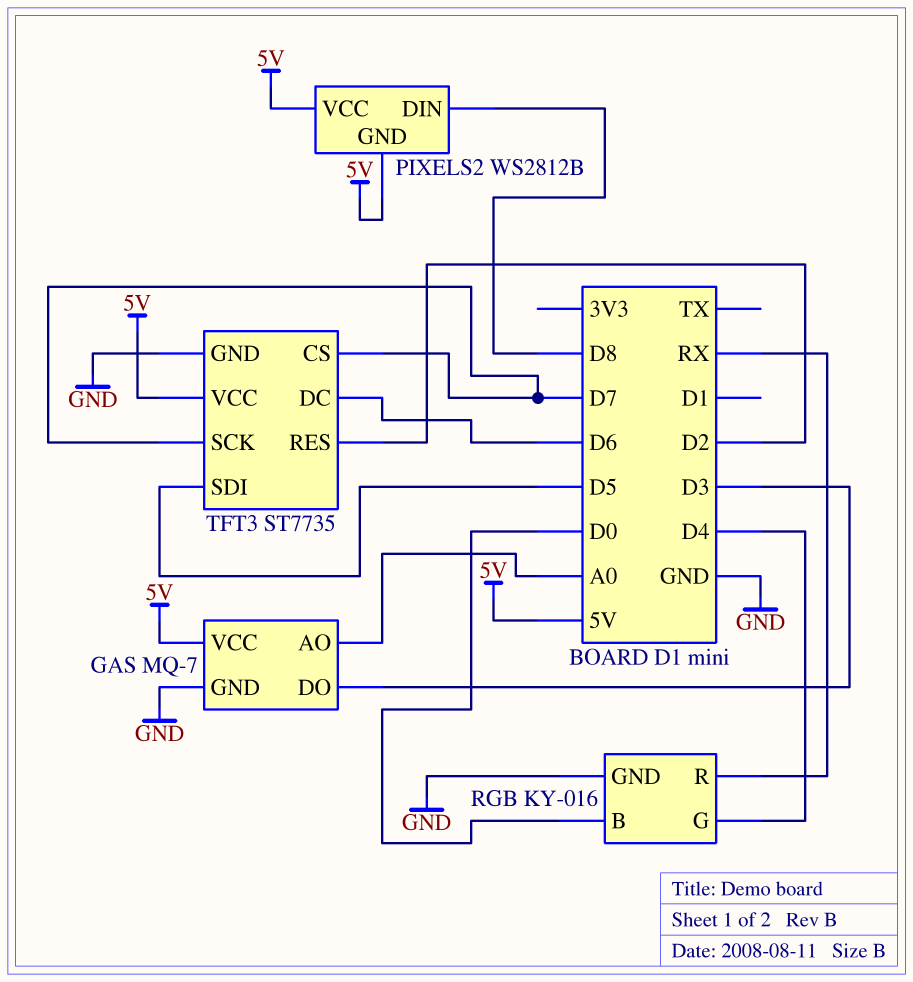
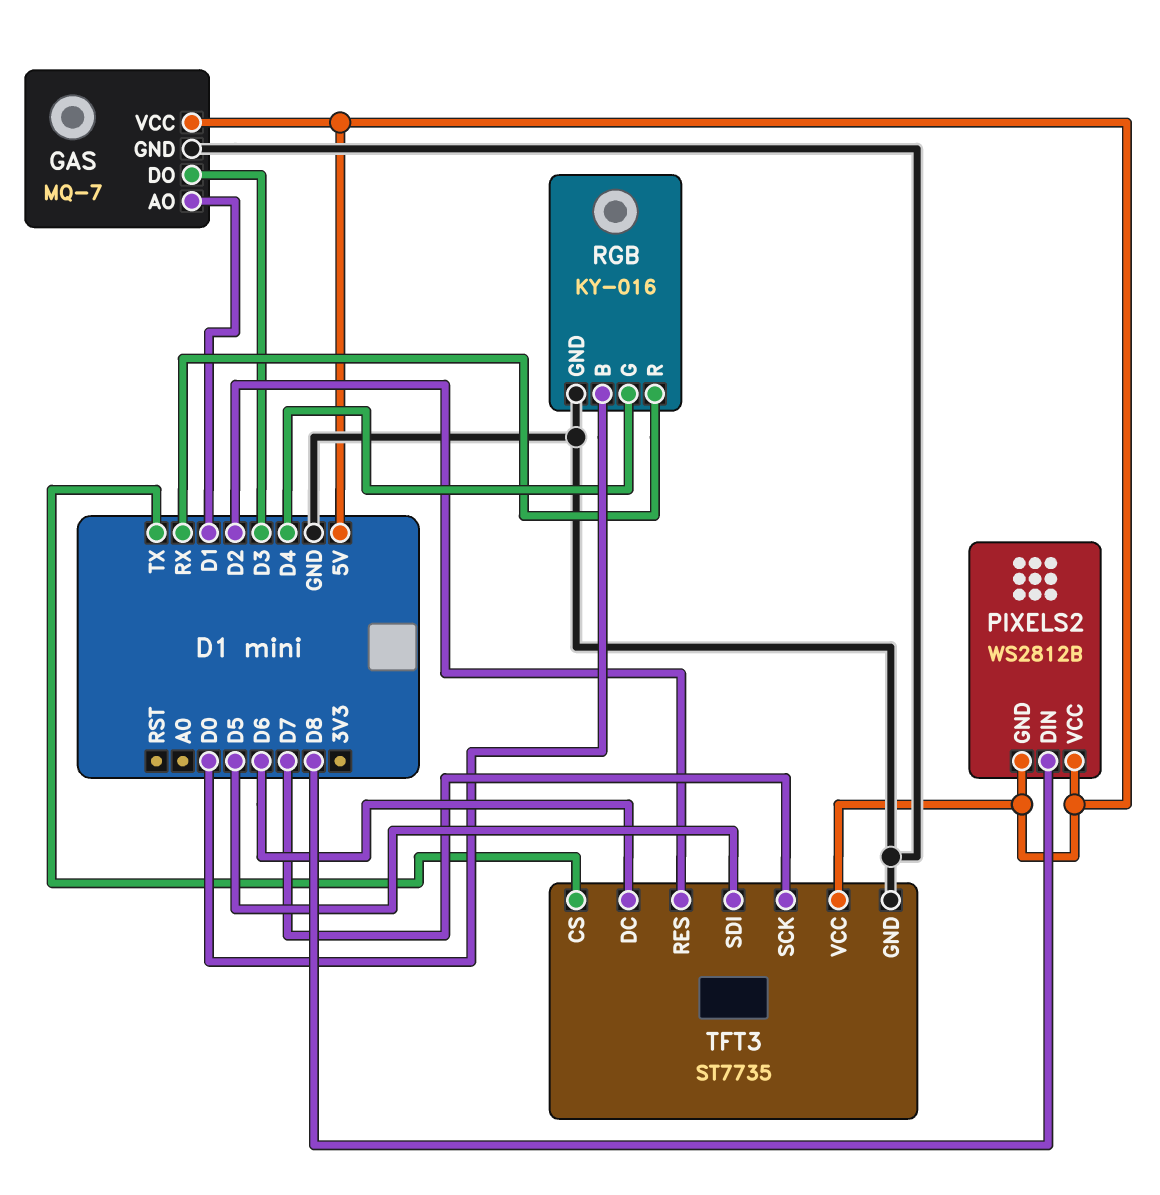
GAS pin AO: A0 -> D1
TFT3 pin CS: D7 -> TX

